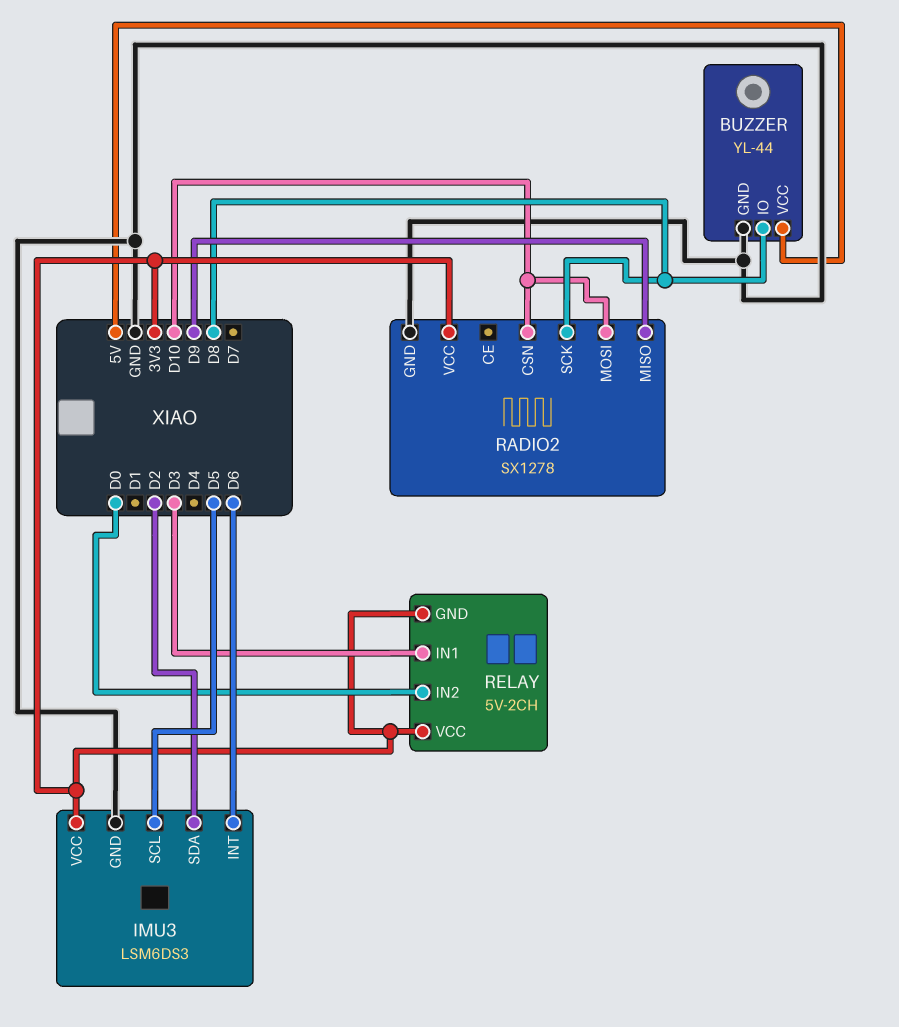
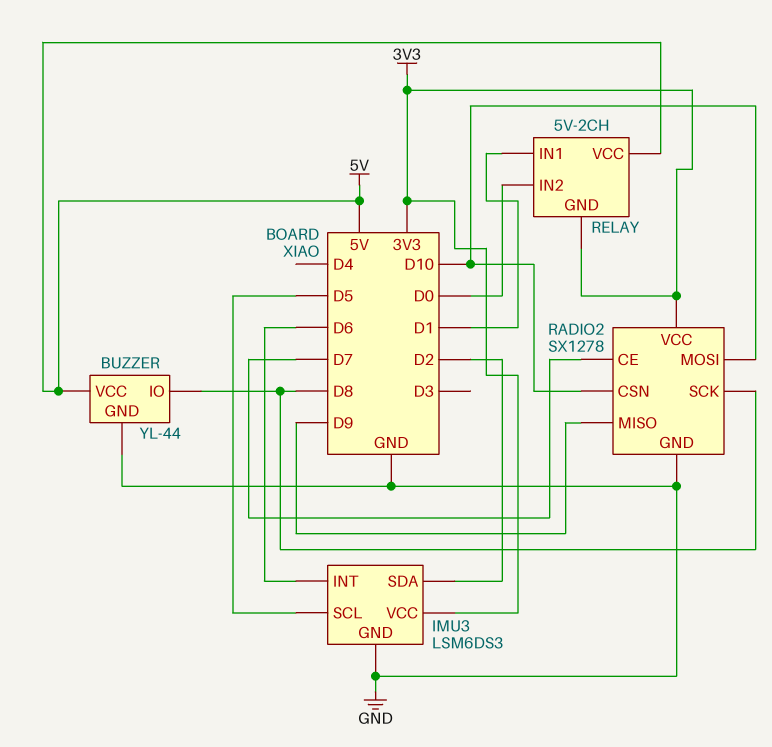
RADIO2 pin CE: none -> D7
RELAY pin IN1: D3 -> D1
RELAY pin VCC: 3V3 -> 5V

